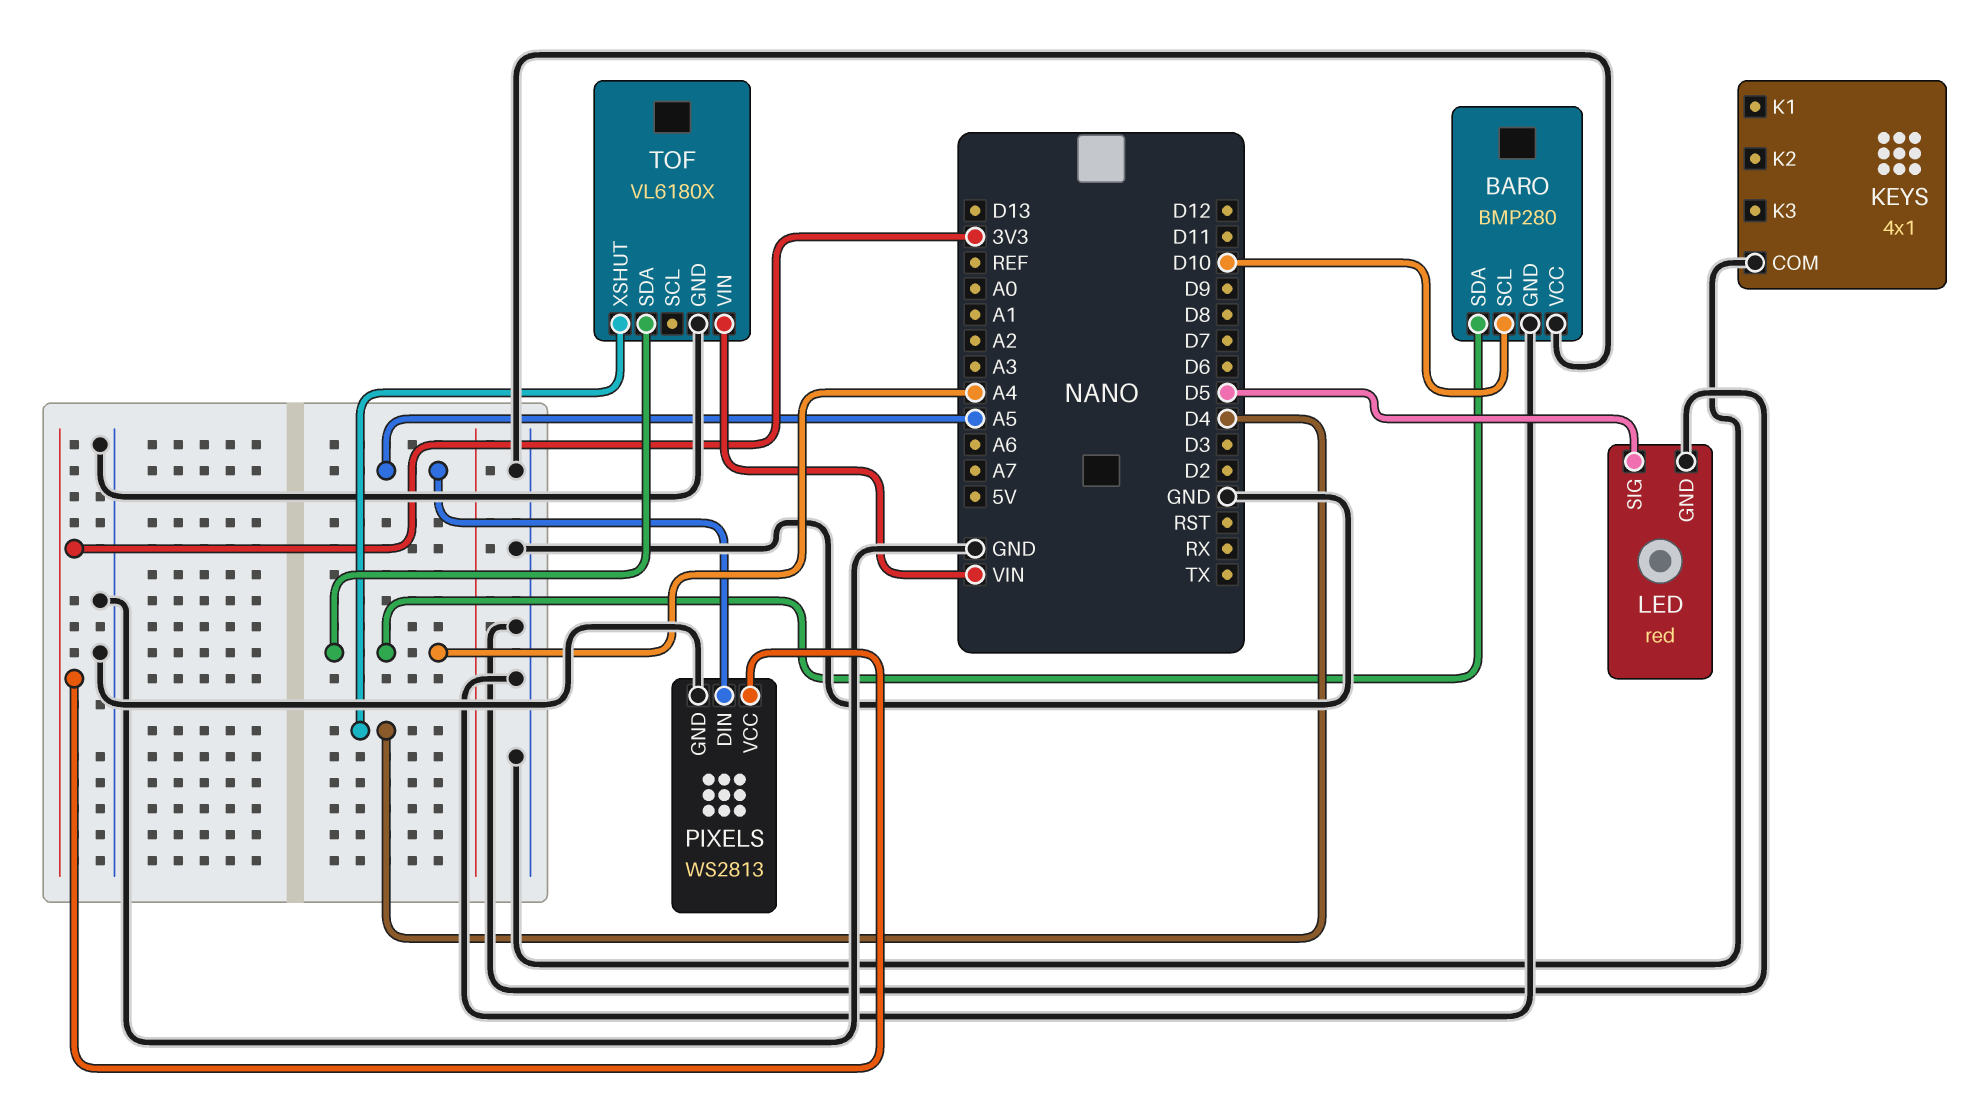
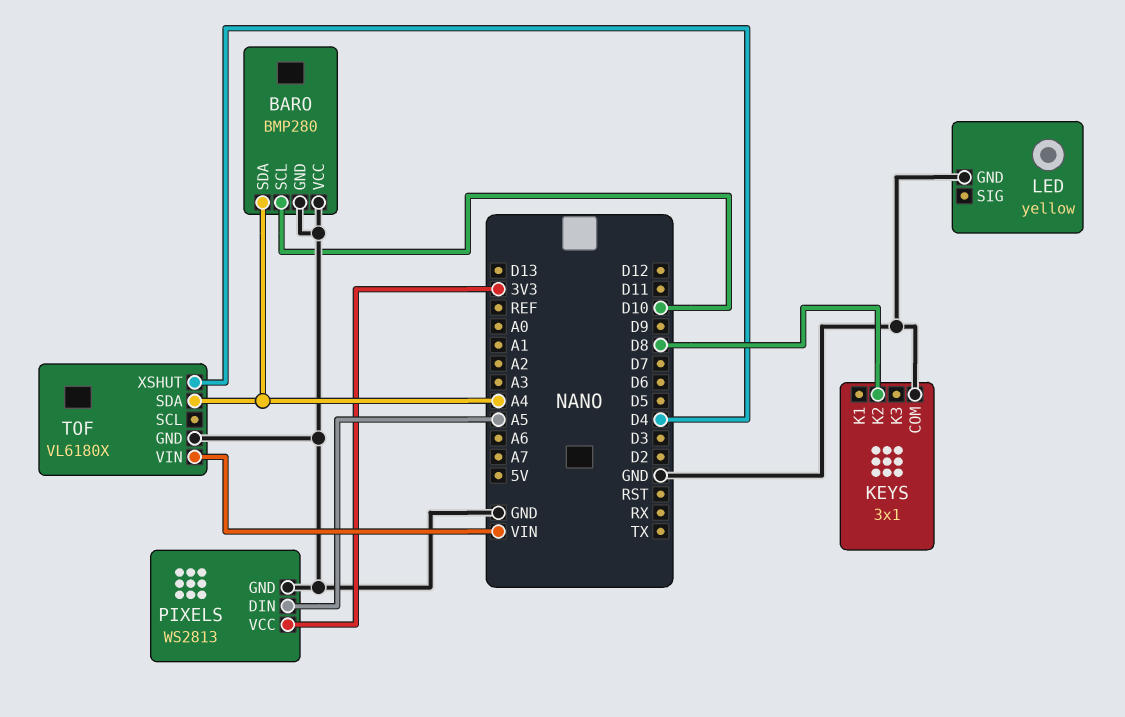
KEYS: 4x1 -> 3x1
KEYS pin K2: none -> D8
LED: red -> yellow
LED pin SIG: D5 -> none

